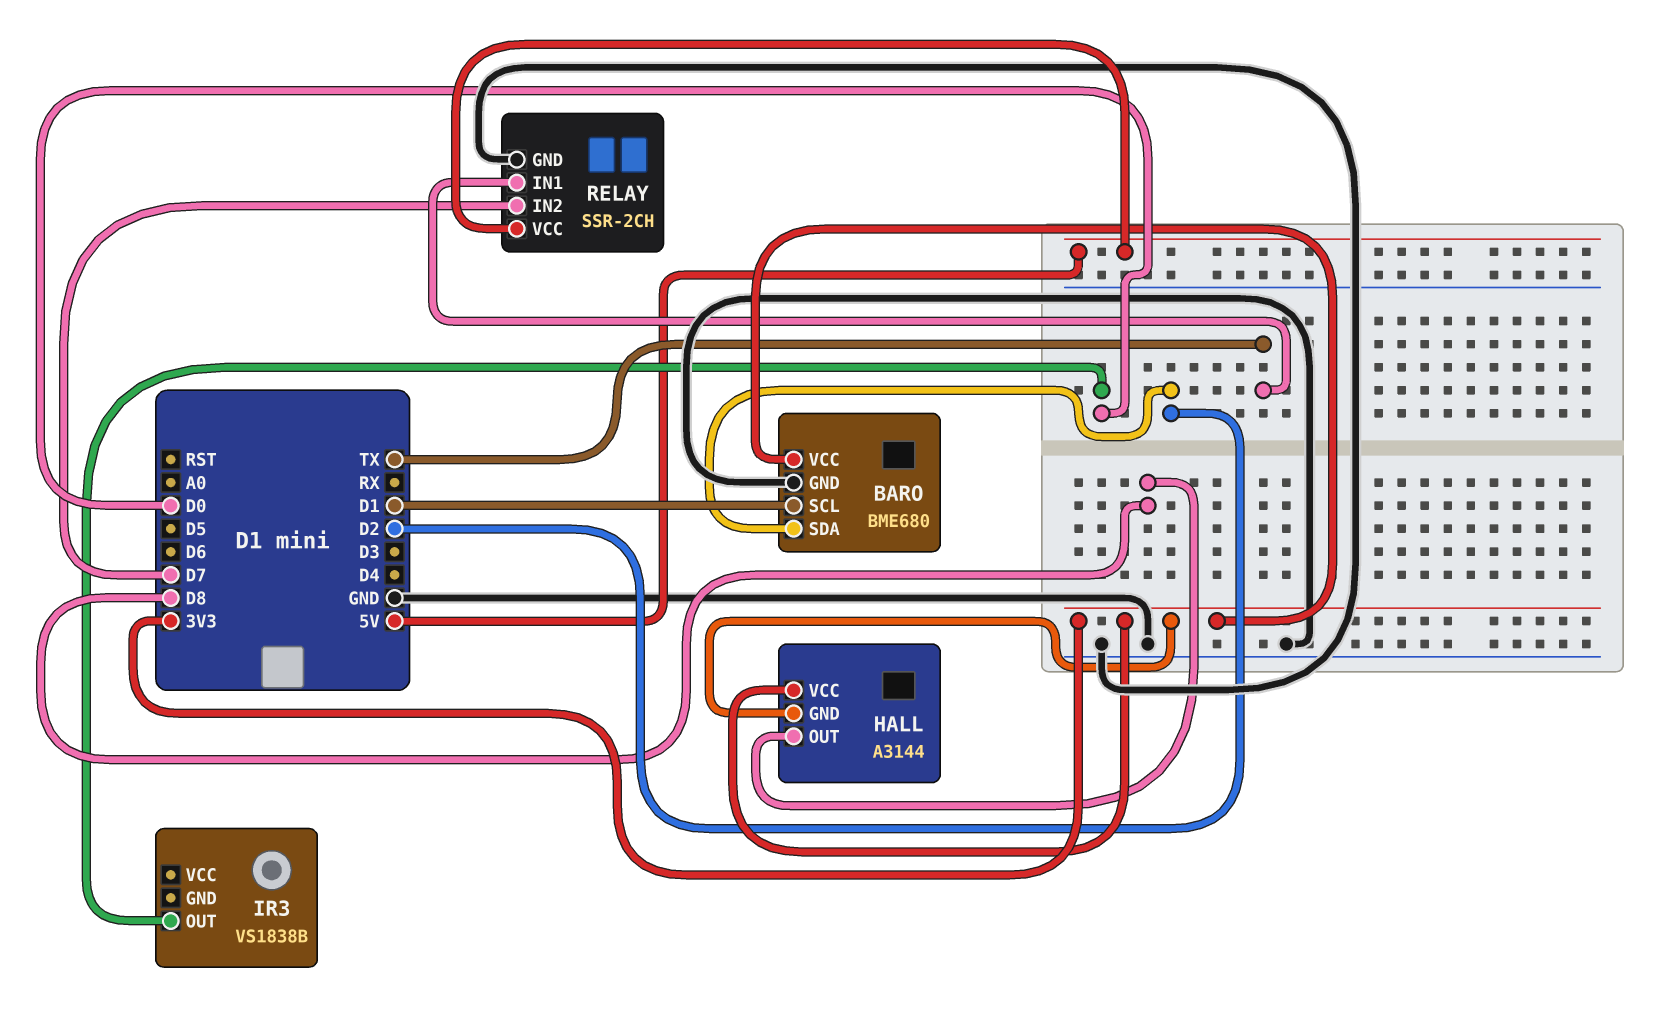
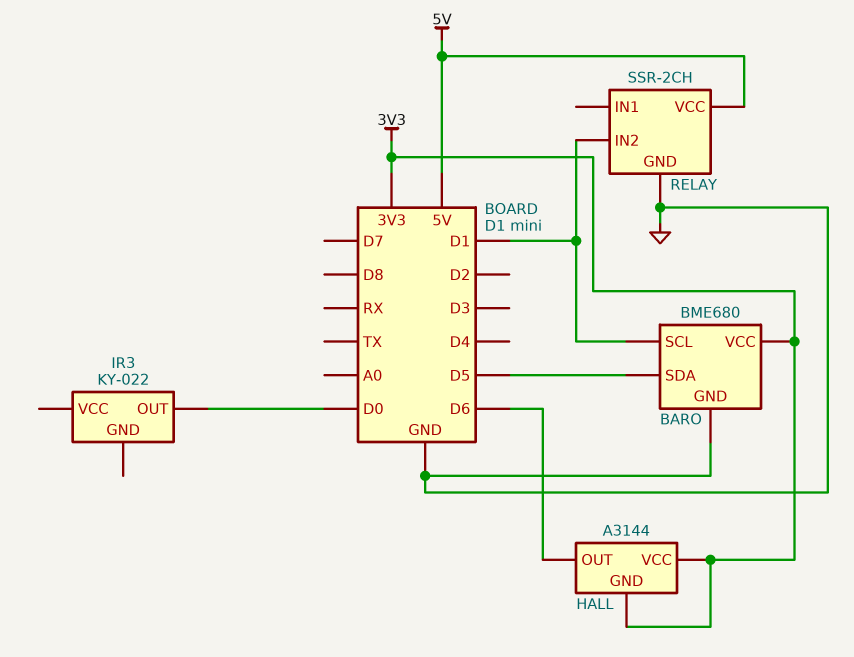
BARO pin SDA: D2 -> D5
HALL pin OUT: D8 -> D6
IR3: VS1838B -> KY-022
RELAY pin IN1: TX -> none
RELAY pin IN2: D7 -> D1

